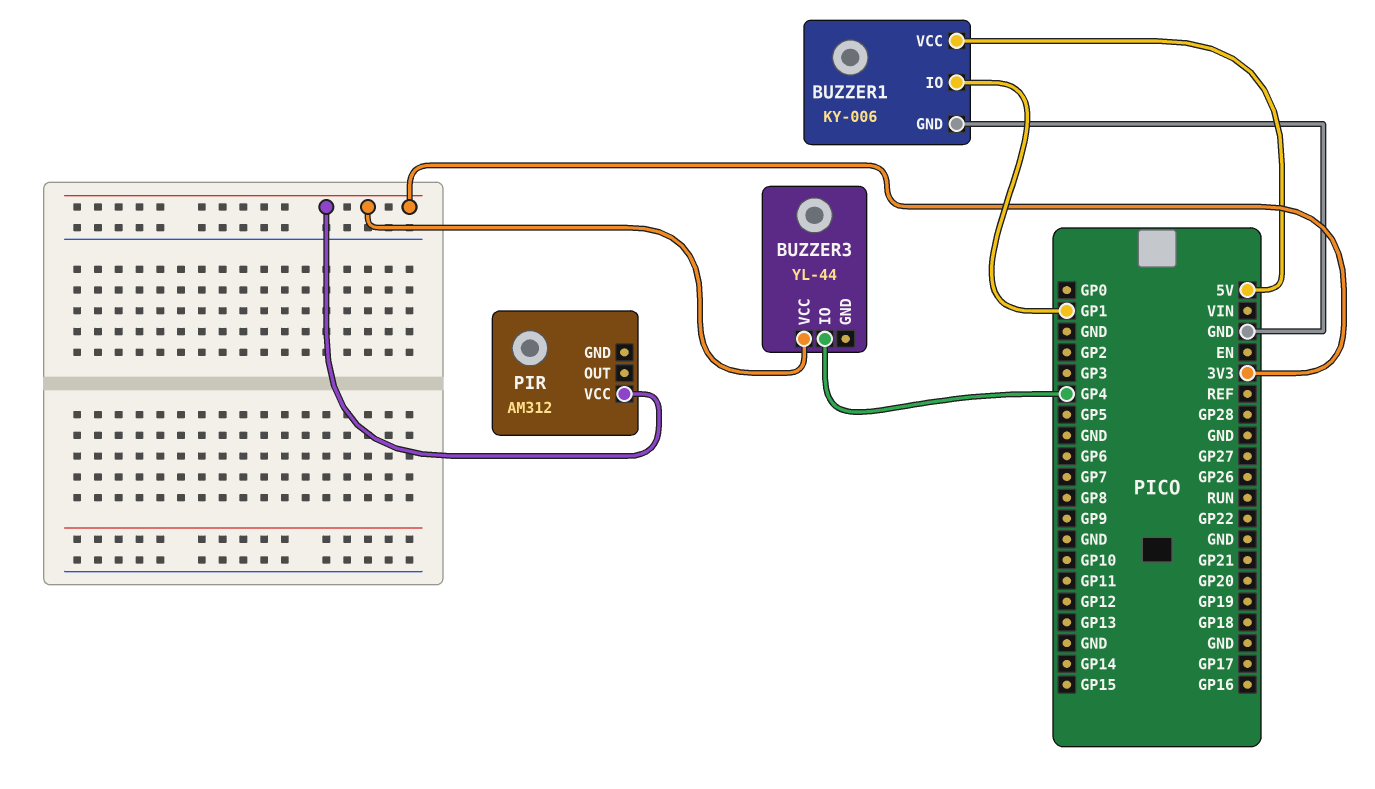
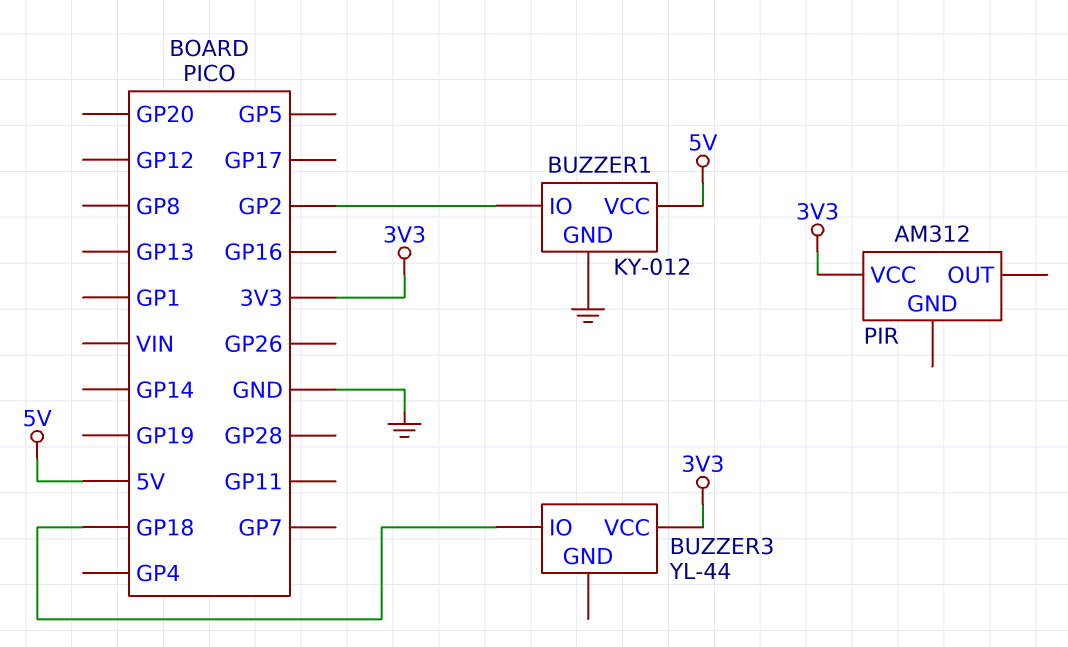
BUZZER1: KY-006 -> KY-012
BUZZER1 pin IO: GP1 -> GP2
BUZZER3 pin IO: GP4 -> GP18

